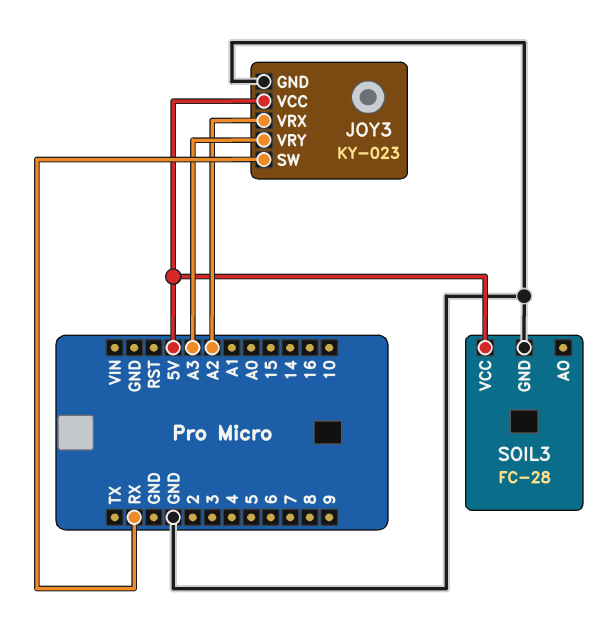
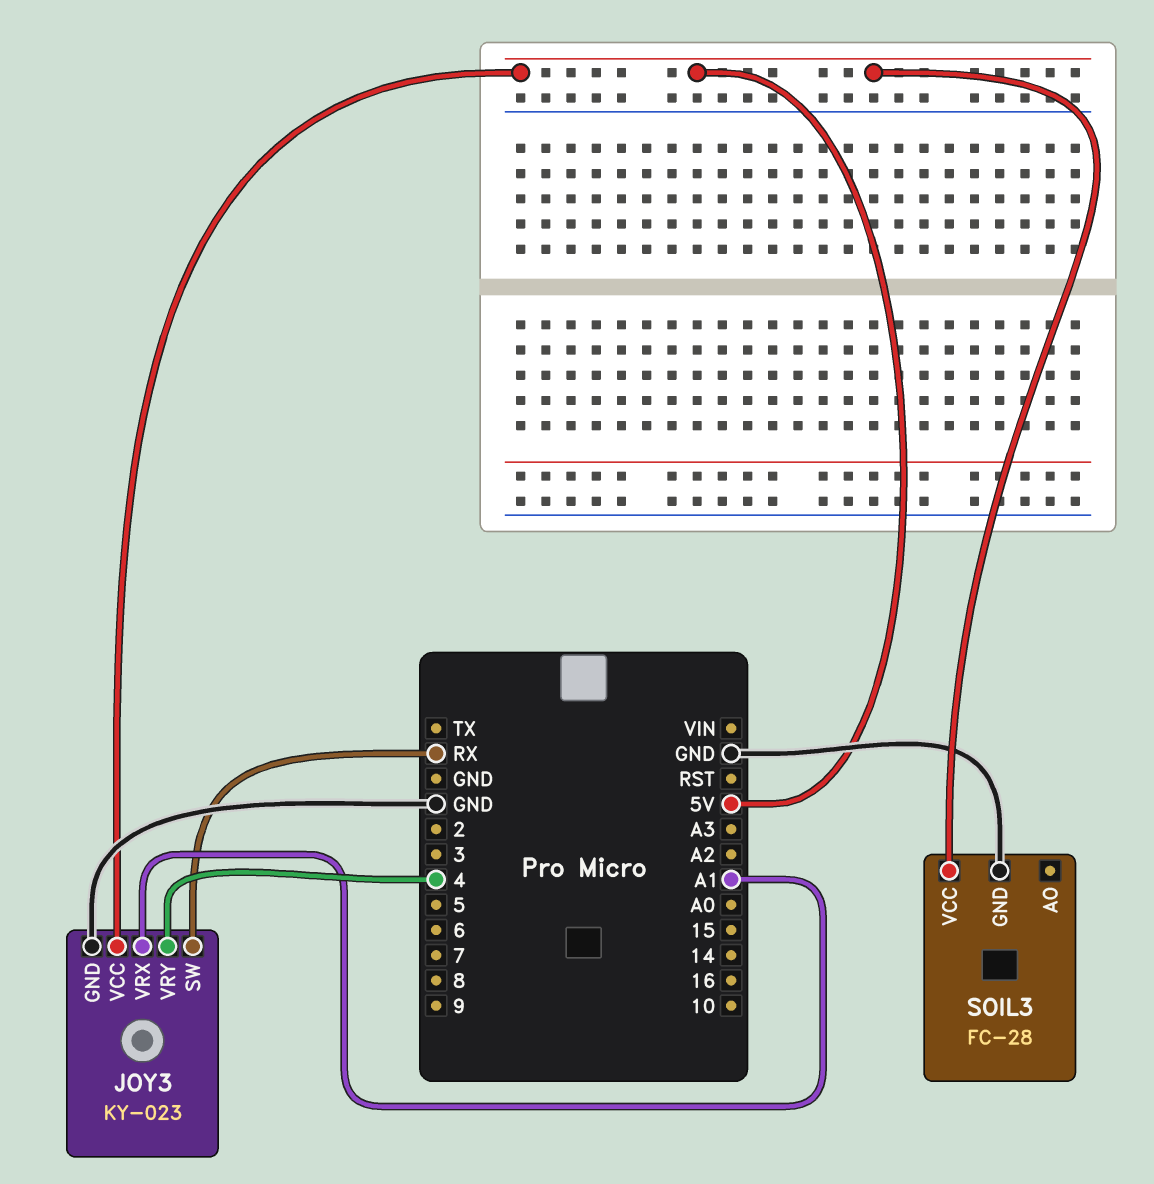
JOY3 pin VRX: A2 -> A1
JOY3 pin VRY: A3 -> 4

